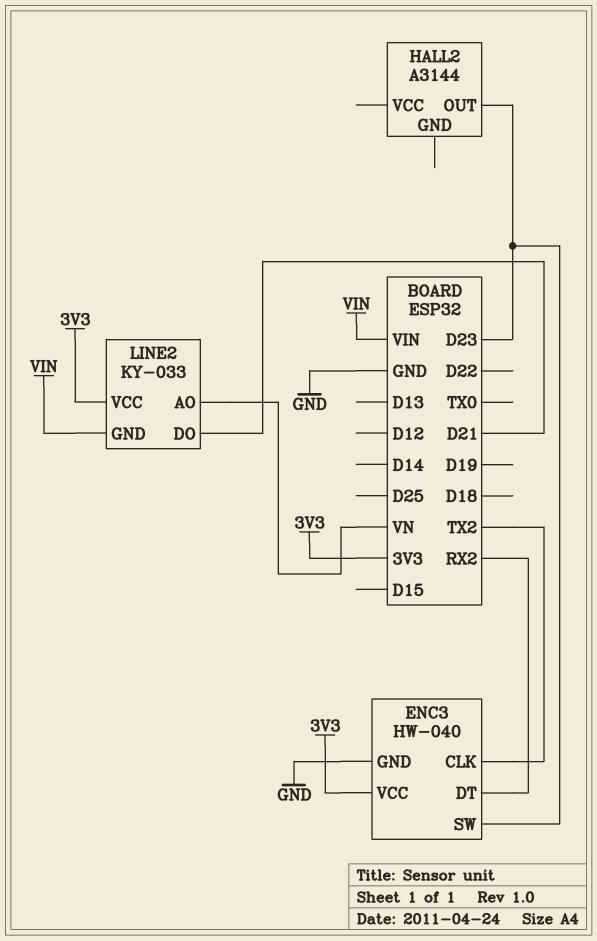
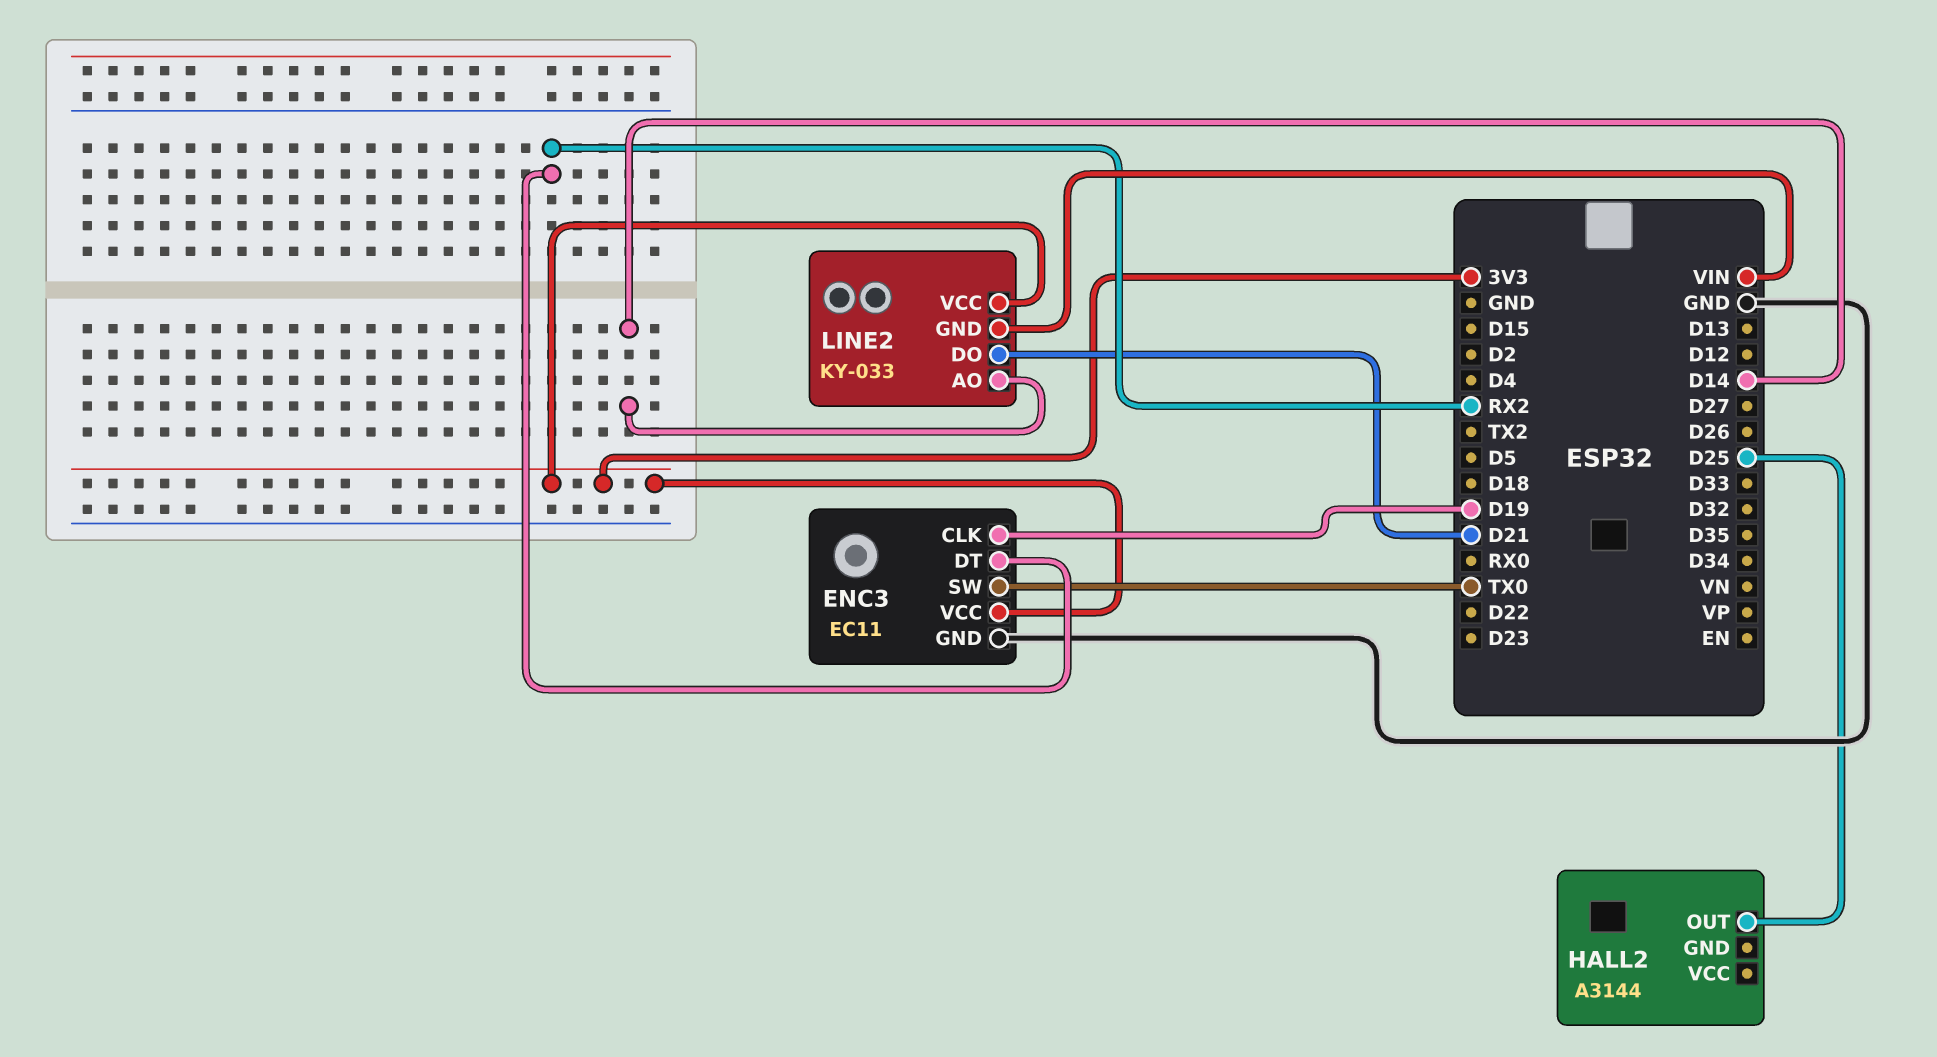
ENC3: HW-040 -> EC11
ENC3 pin CLK: TX2 -> D19
ENC3 pin SW: D23 -> TX0
HALL2 pin OUT: D23 -> D25
LINE2 pin AO: VN -> D14

